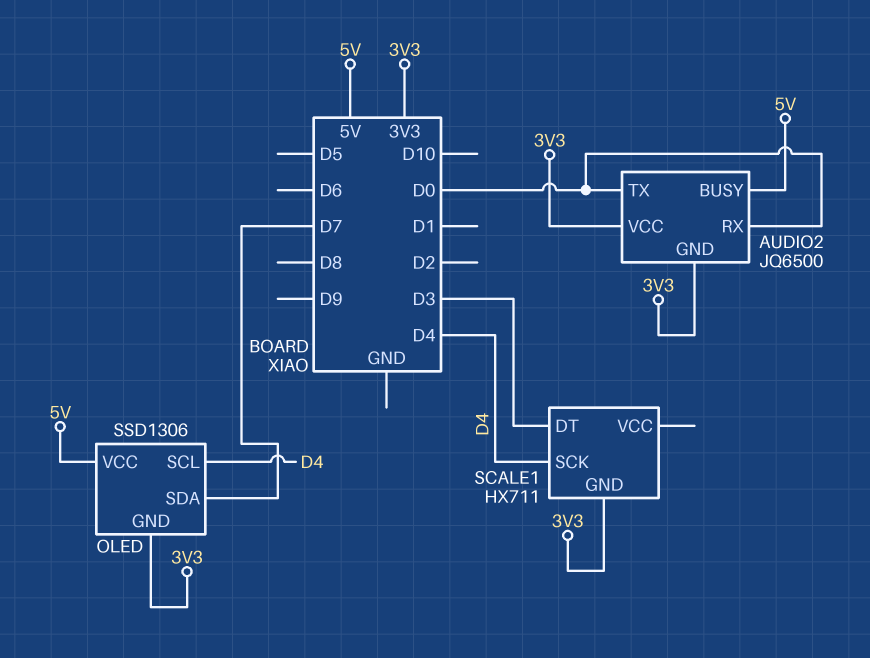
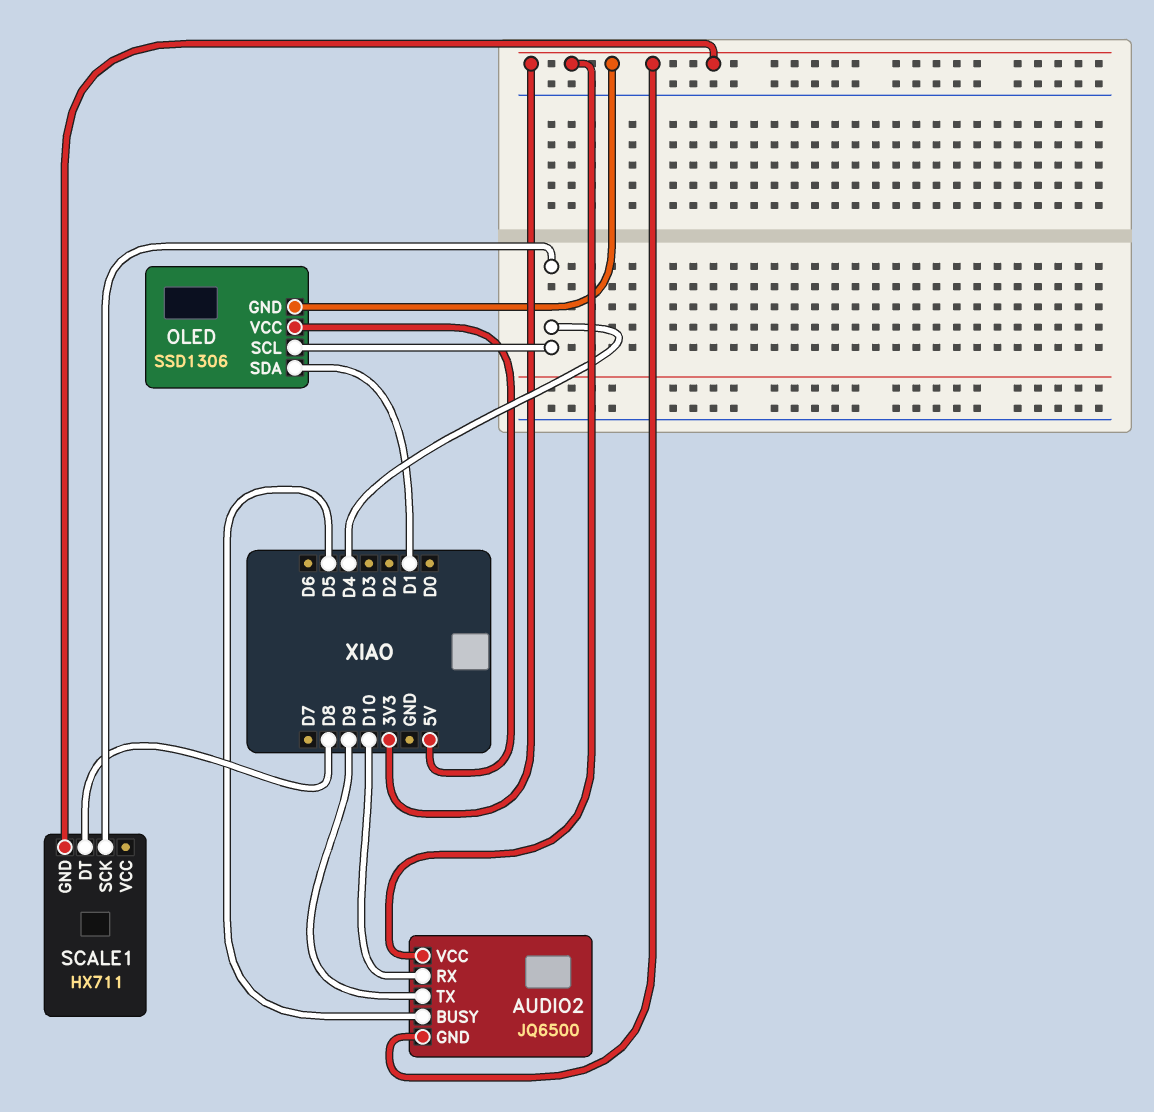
AUDIO2 pin BUSY: 5V -> D5
AUDIO2 pin RX: D0 -> D10
AUDIO2 pin TX: D0 -> D9
OLED pin SDA: D7 -> D1
SCALE1 pin DT: D3 -> D8

